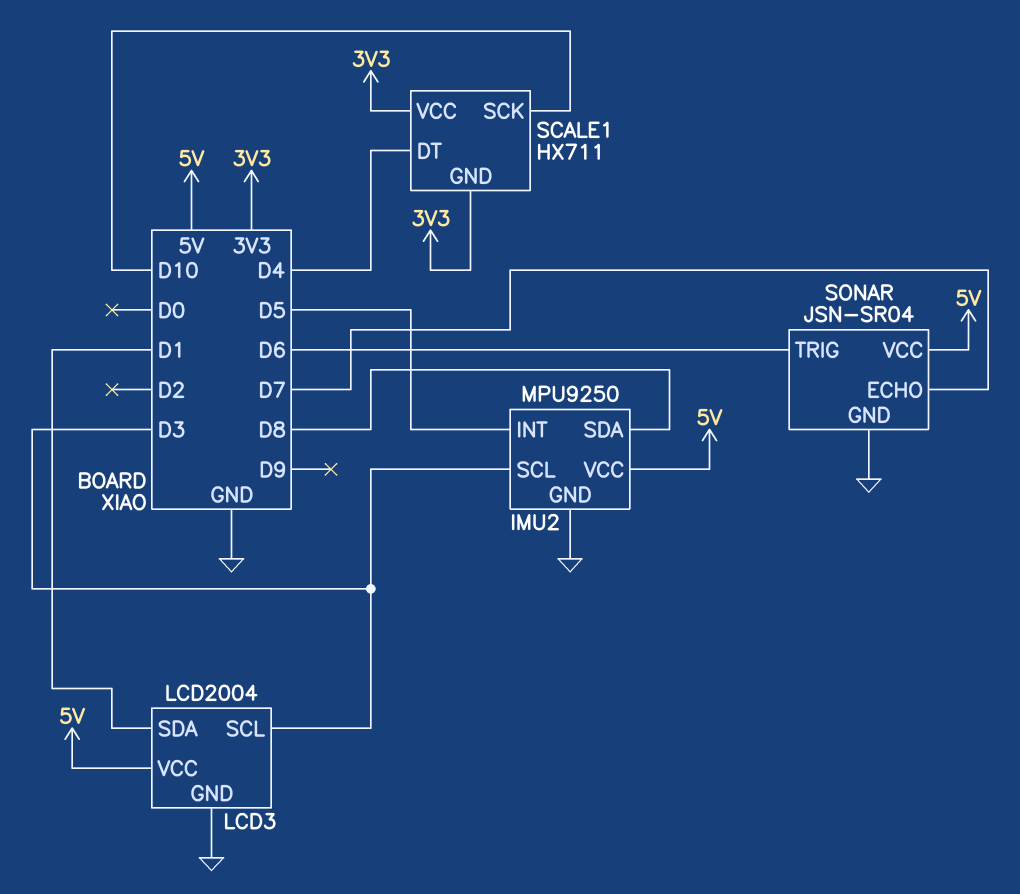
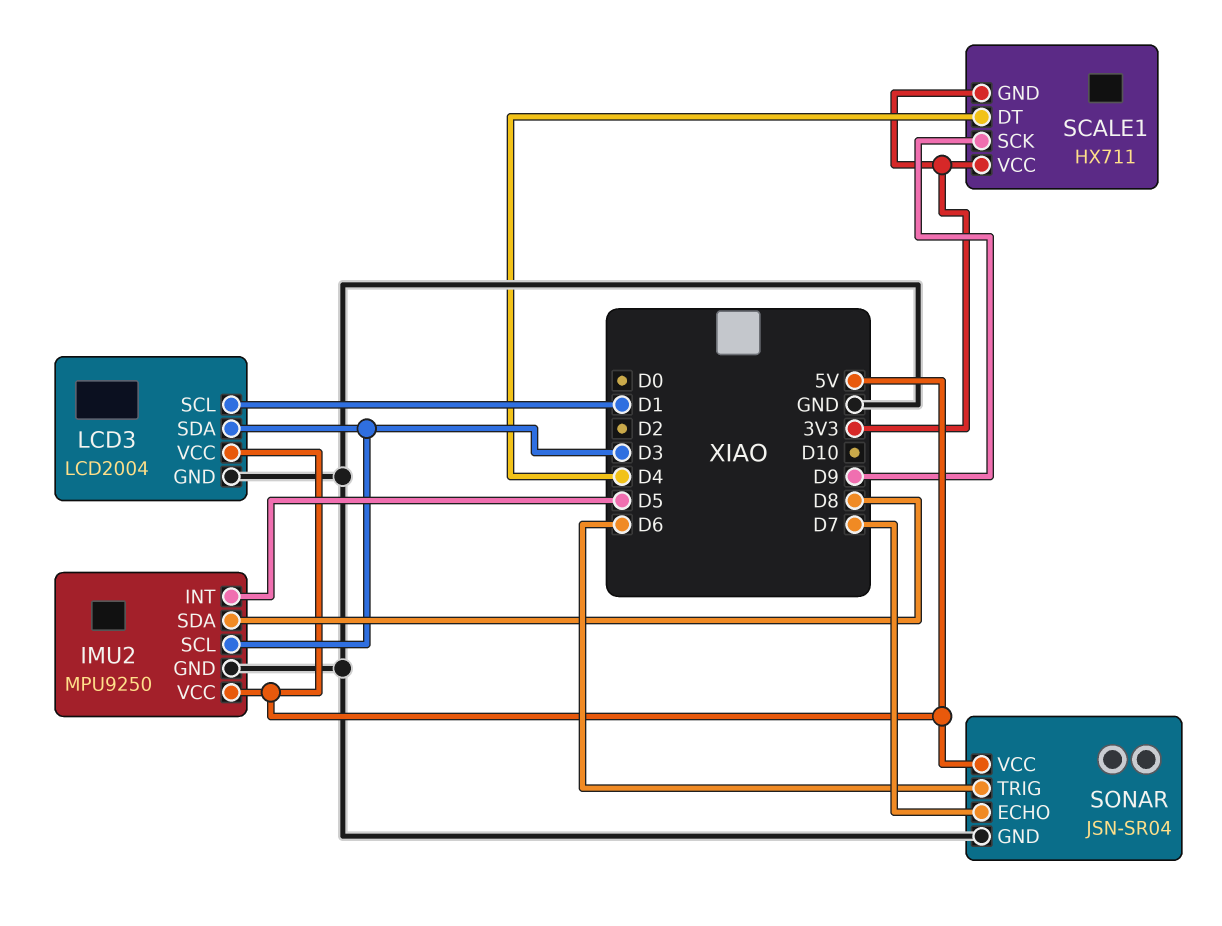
LCD3 pin SCL: D3 -> D1
LCD3 pin SDA: D1 -> D3
SCALE1 pin SCK: D10 -> D9

